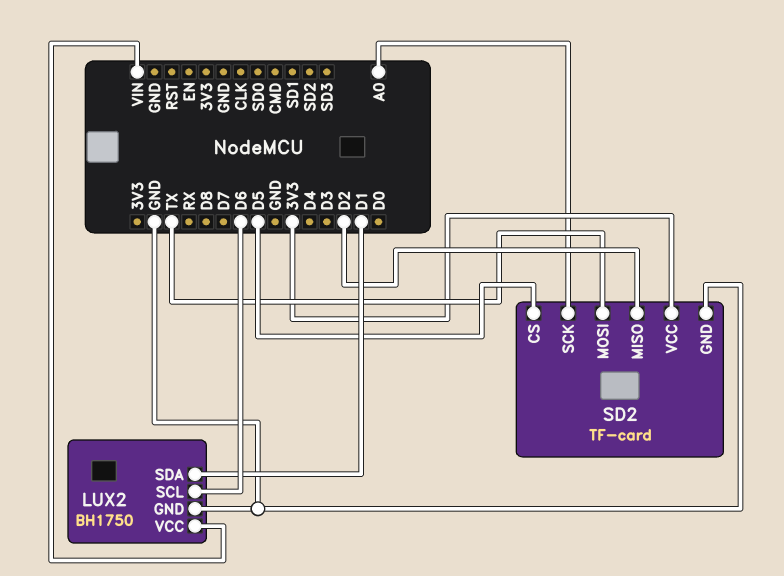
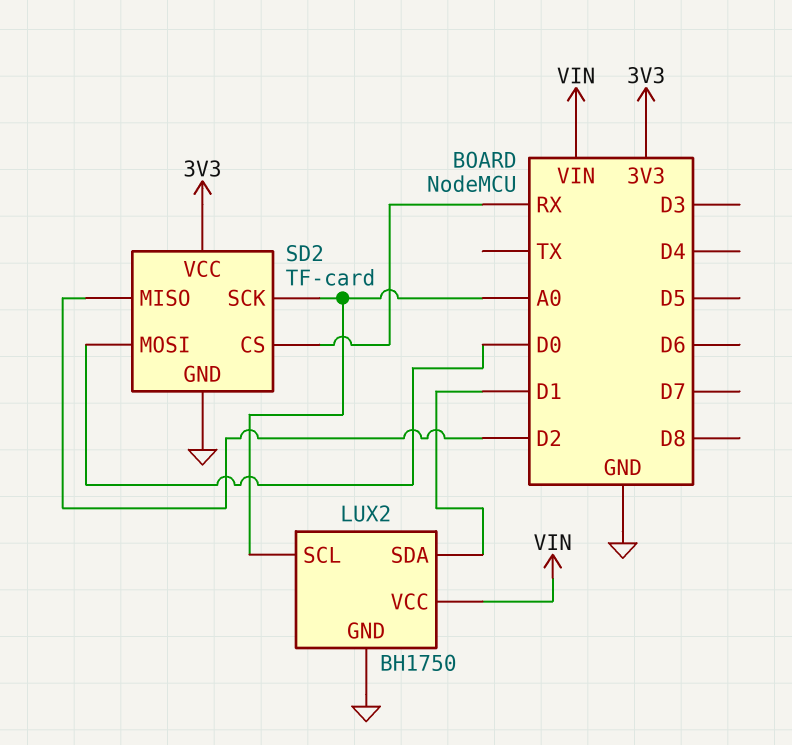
LUX2 pin SCL: D6 -> A0
SD2 pin CS: D5 -> RX
SD2 pin MOSI: TX -> D0

